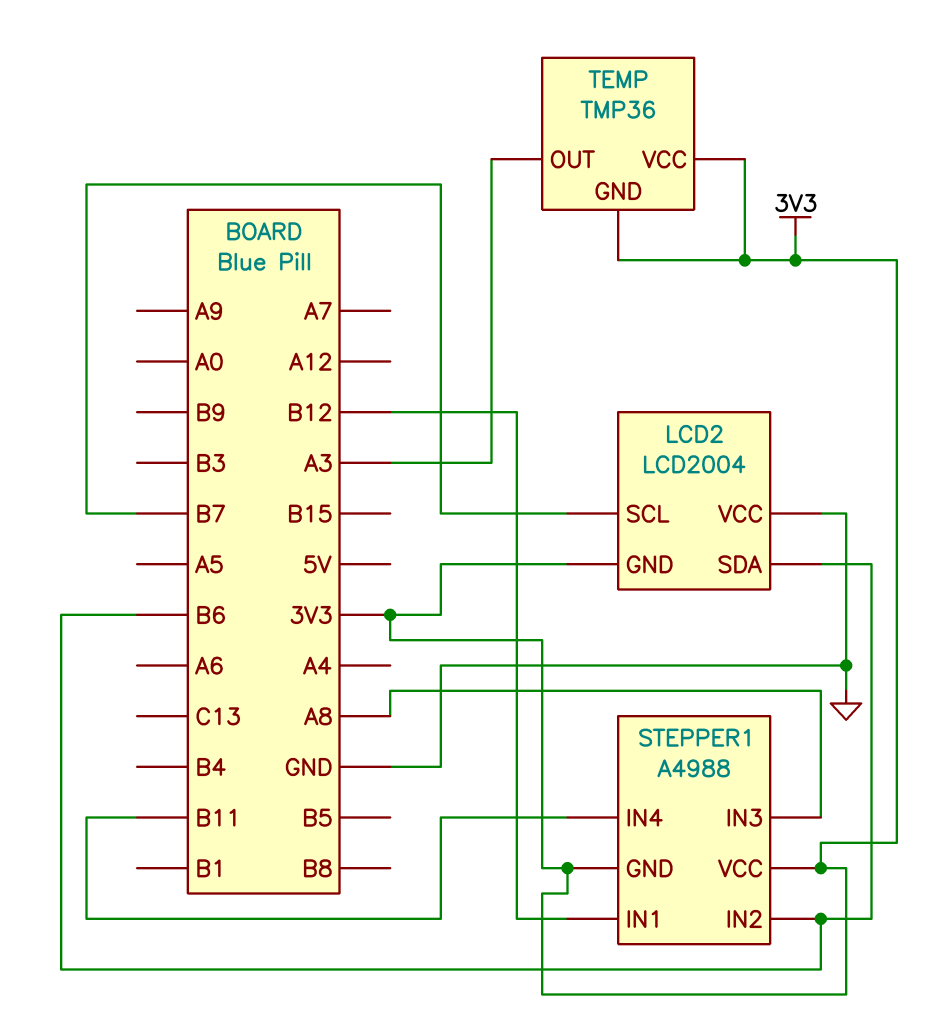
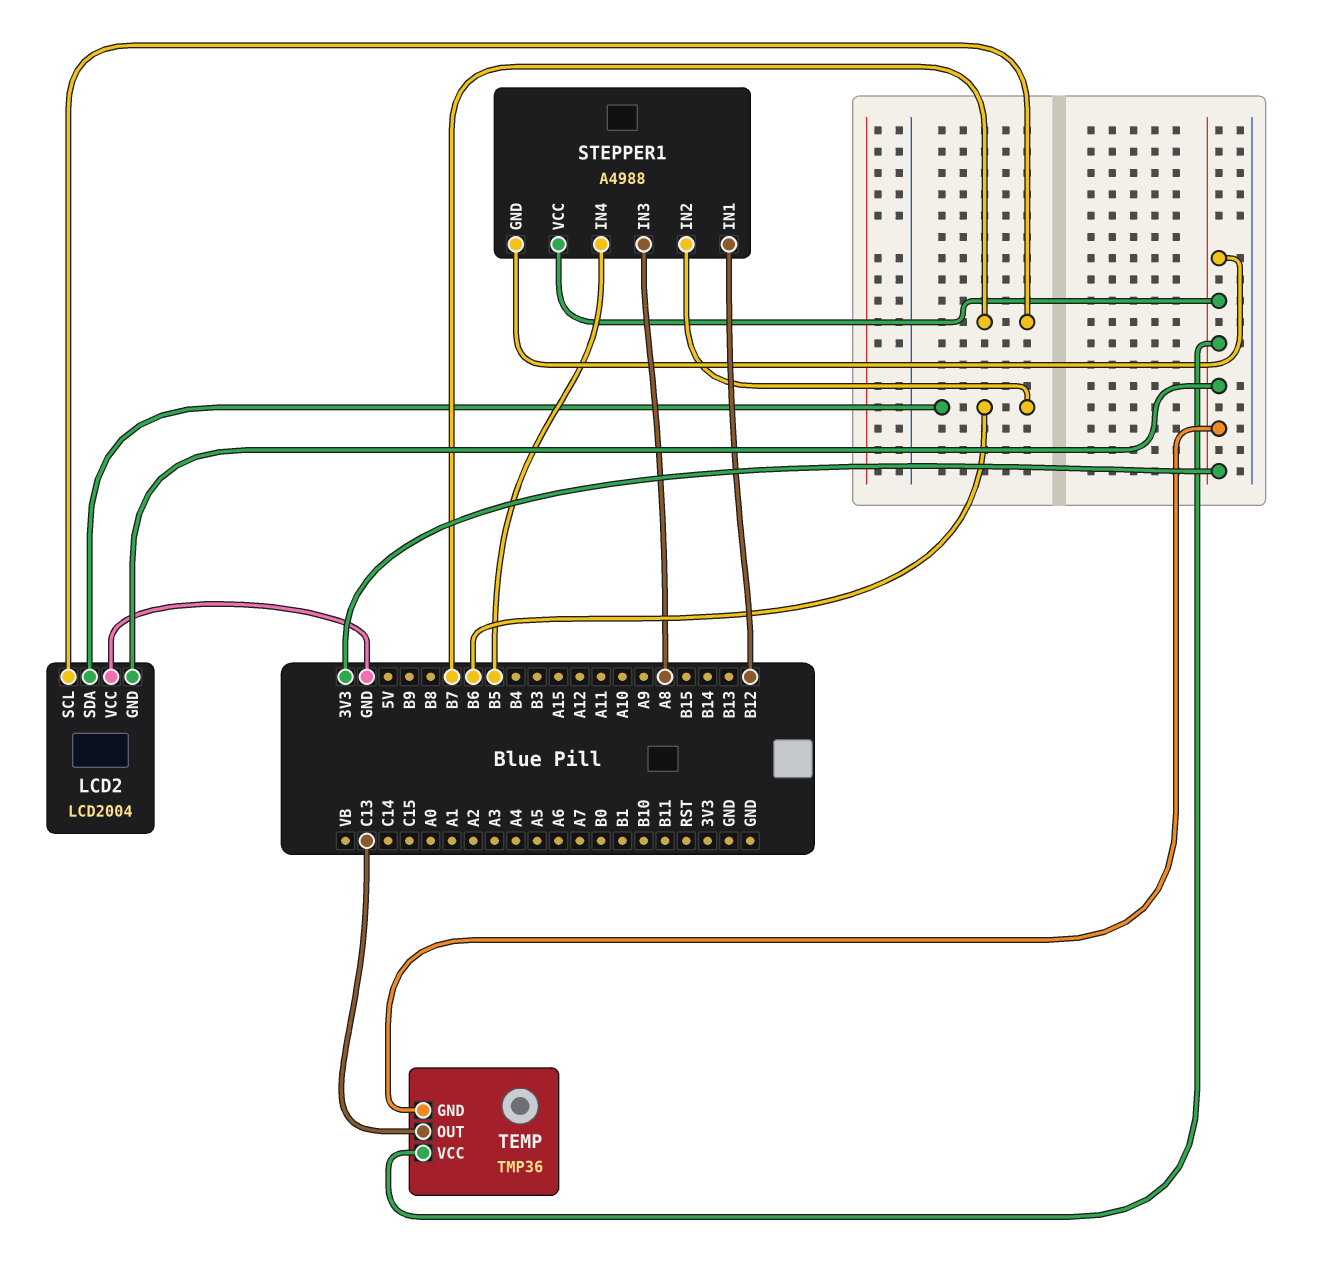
STEPPER1 pin IN4: B11 -> B5
TEMP pin OUT: A3 -> C13

